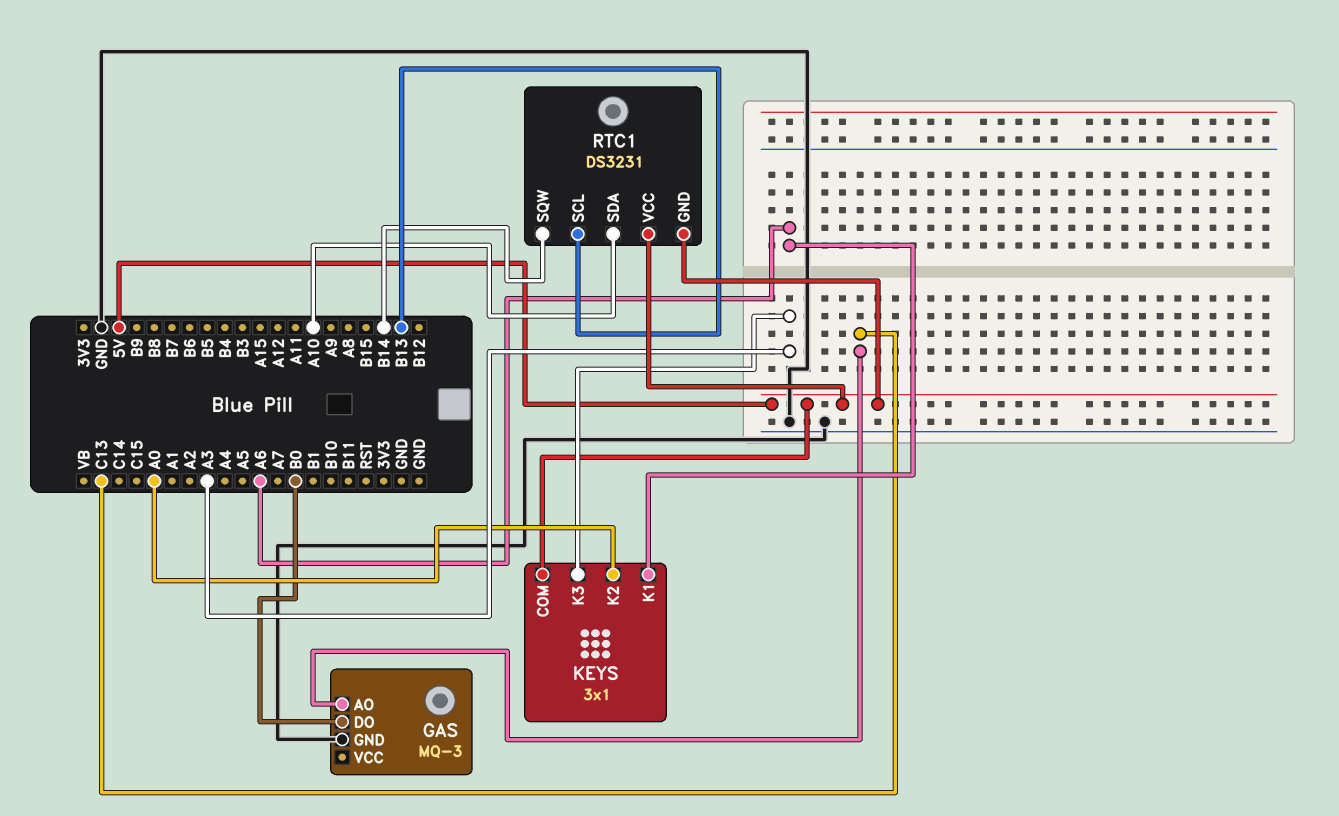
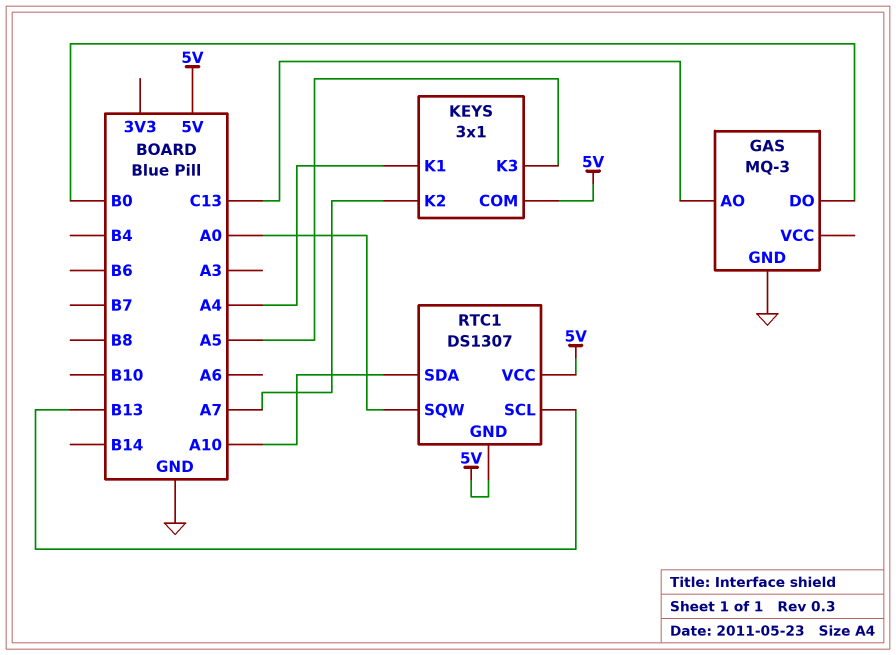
KEYS pin K1: A6 -> A4
KEYS pin K2: A0 -> A7
KEYS pin K3: A3 -> A5
RTC1: DS3231 -> DS1307
RTC1 pin SQW: B14 -> A0

